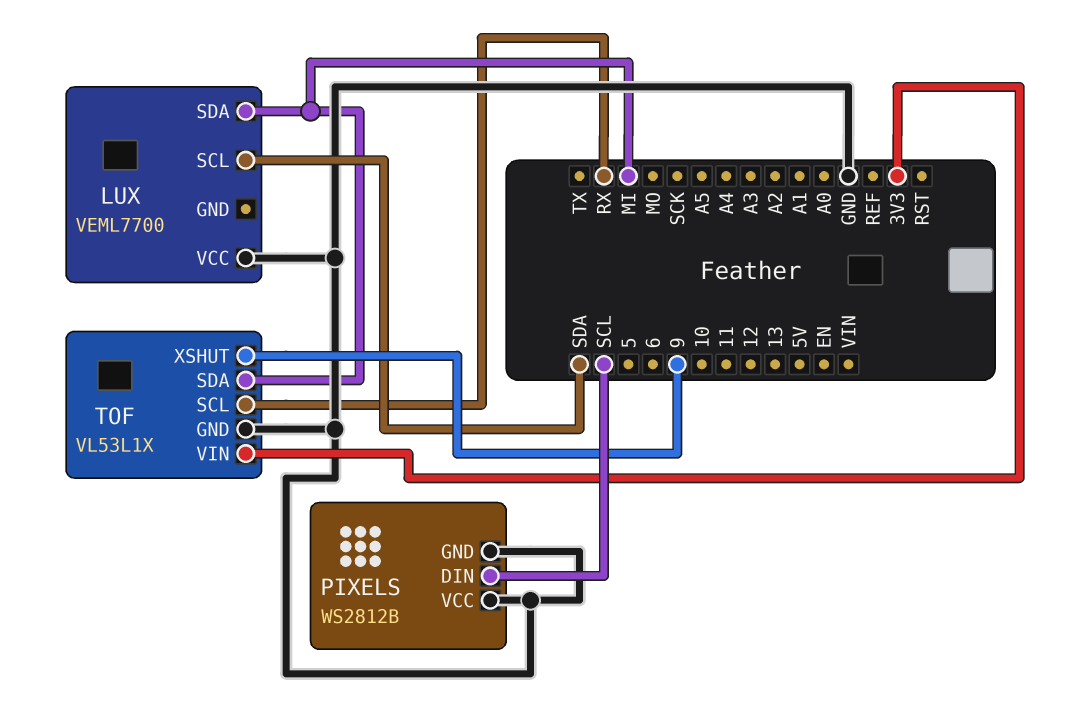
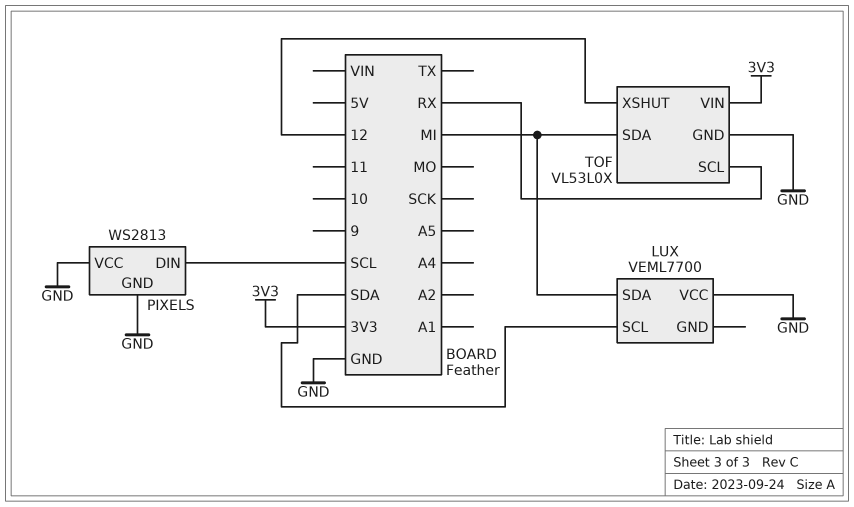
PIXELS: WS2812B -> WS2813
TOF: VL53L1X -> VL53L0X
TOF pin XSHUT: 9 -> 12

